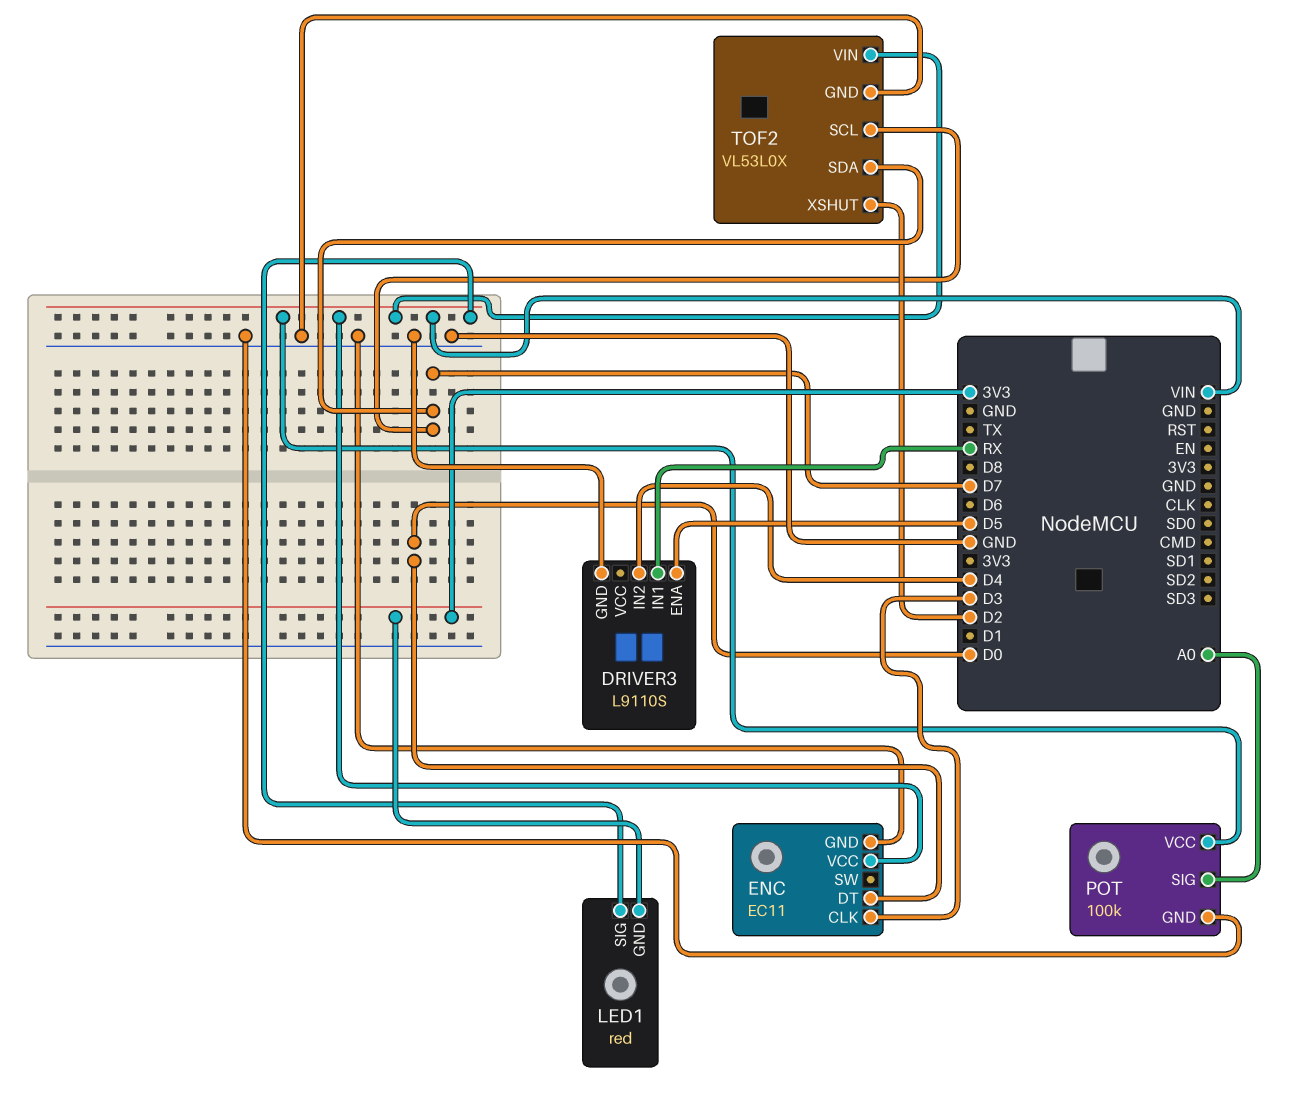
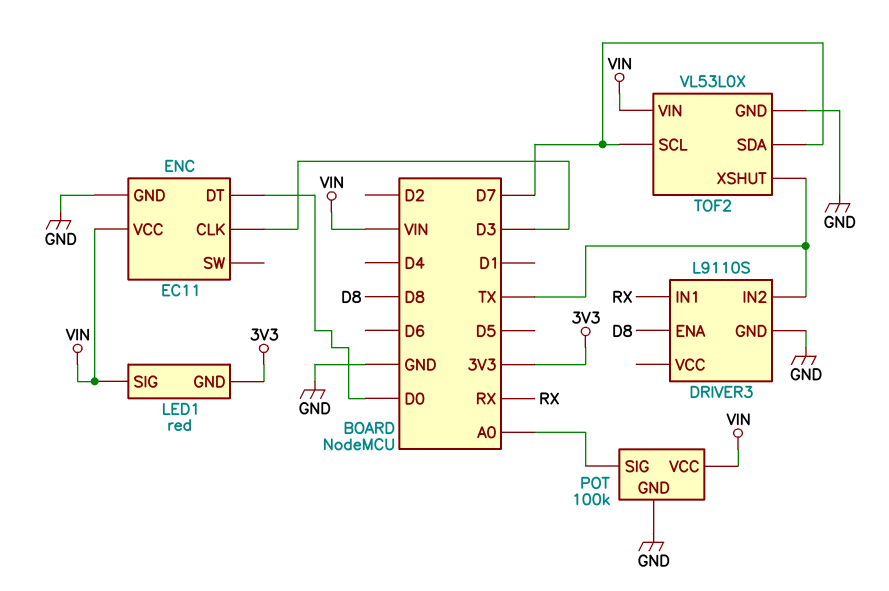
DRIVER3 pin ENA: D5 -> D8
DRIVER3 pin IN2: D4 -> TX
TOF2 pin XSHUT: D2 -> TX

